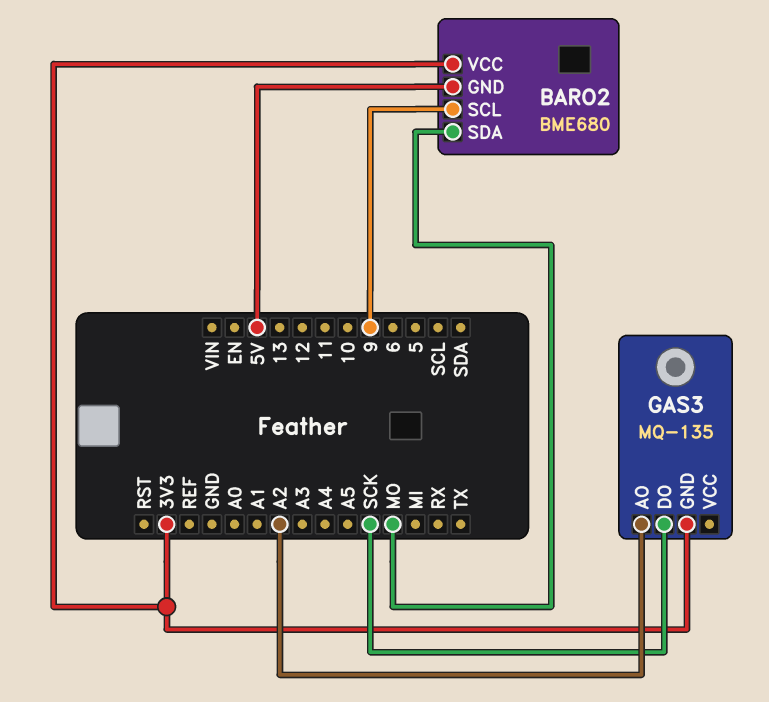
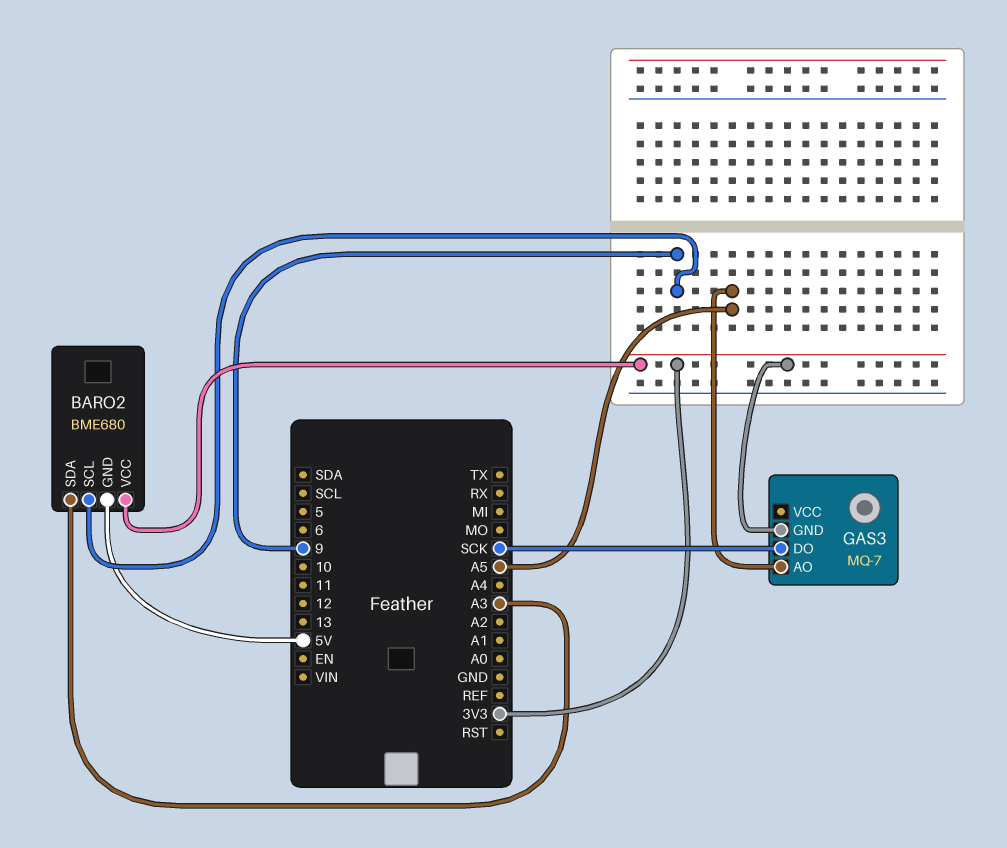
BARO2 pin SDA: MO -> A3
GAS3: MQ-135 -> MQ-7
GAS3 pin AO: A2 -> A5

